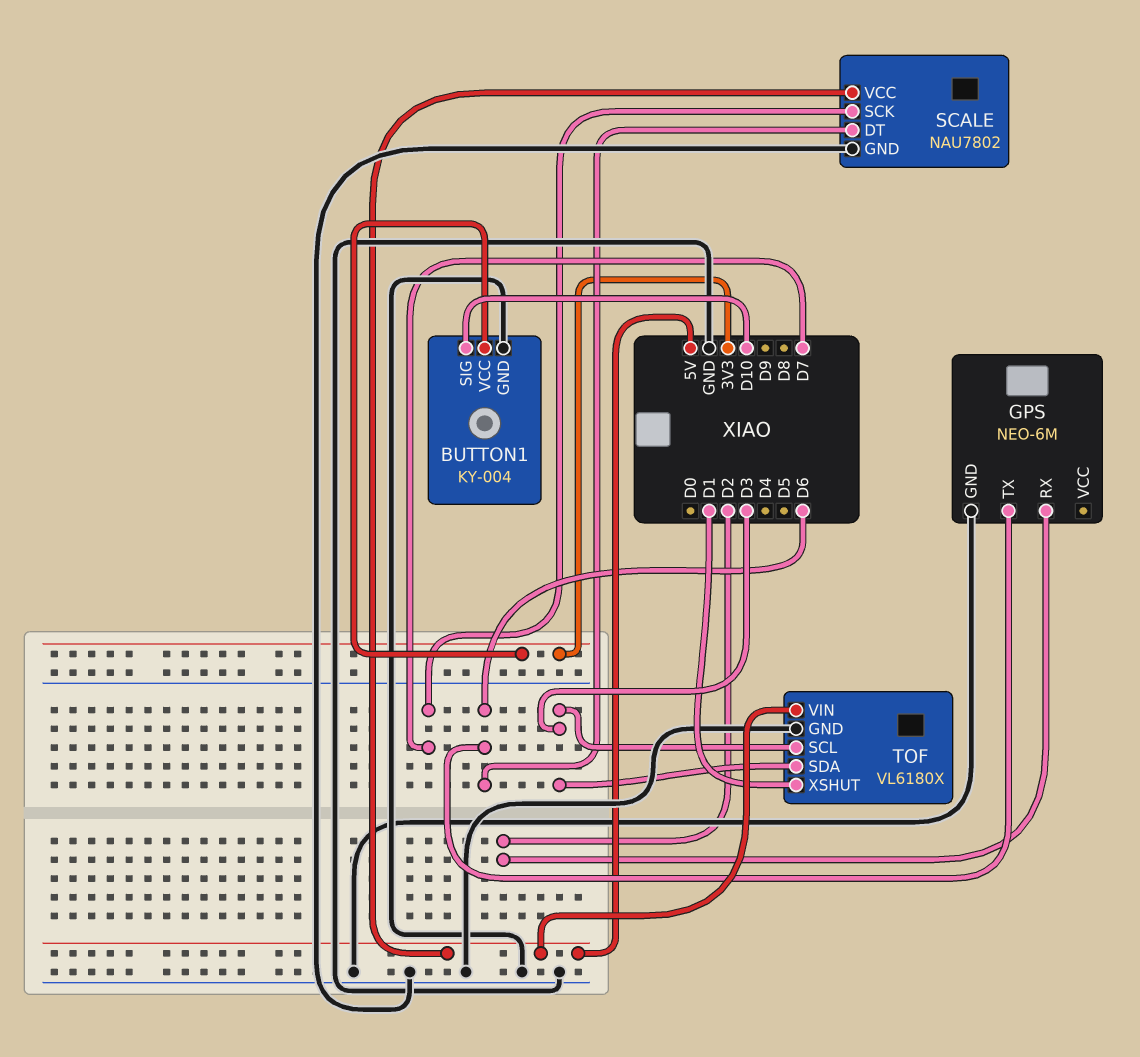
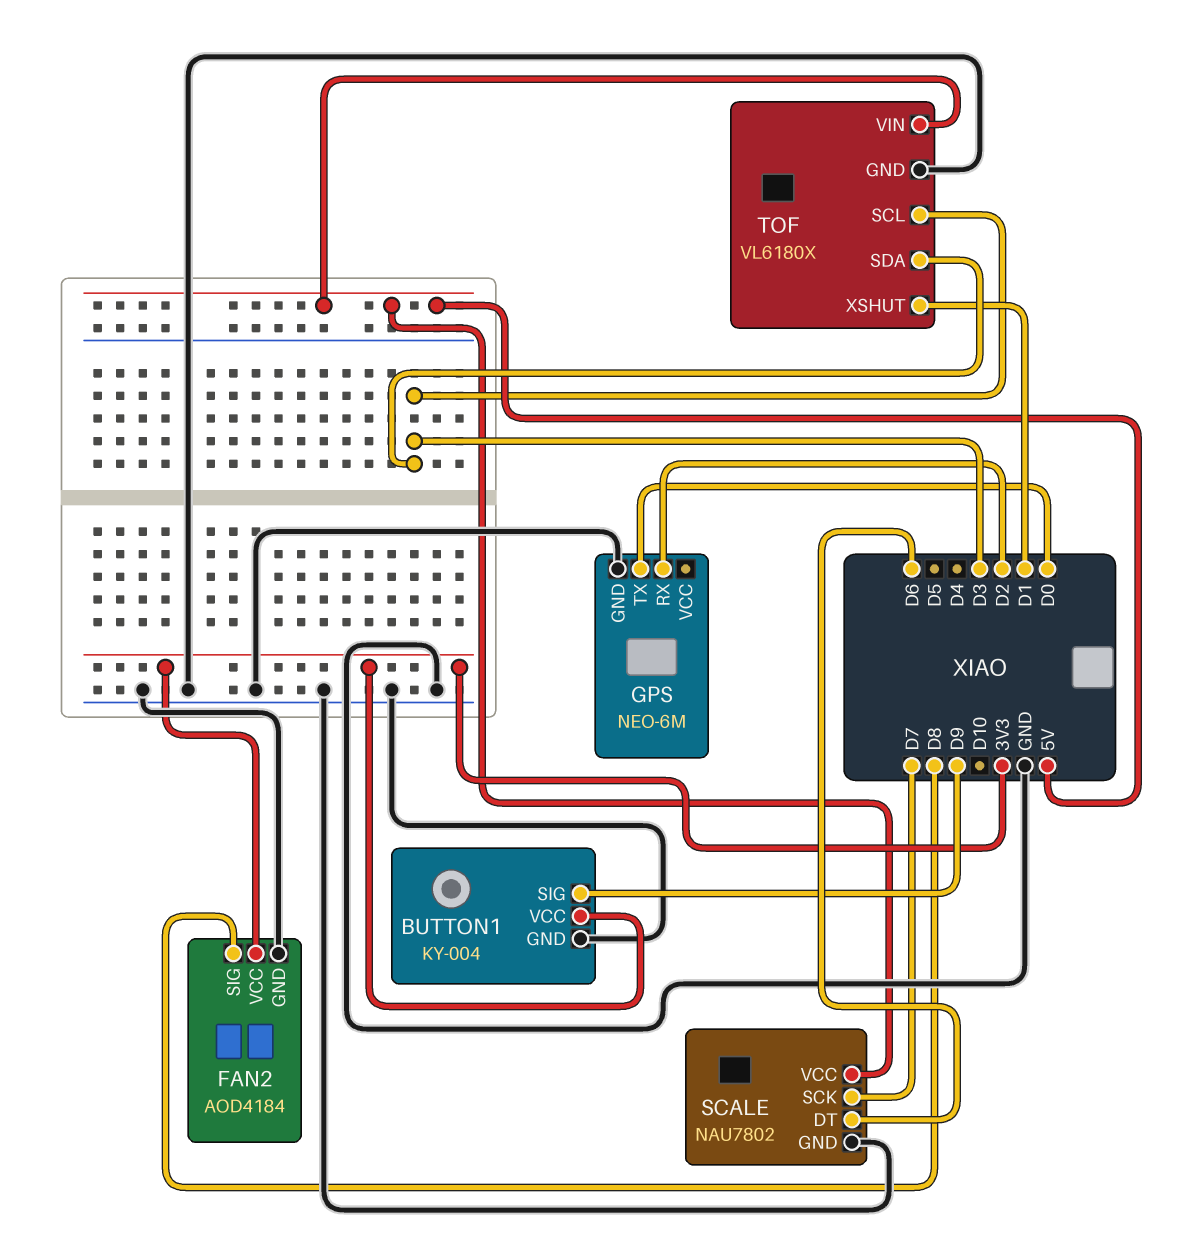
BUTTON1 pin SIG: D10 -> D9
FAN2: none -> AOD4184
FAN2 pin GND: none -> GND
FAN2 pin SIG: none -> D8
FAN2 pin VCC: none -> 3V3
GPS pin TX: D6 -> D0

